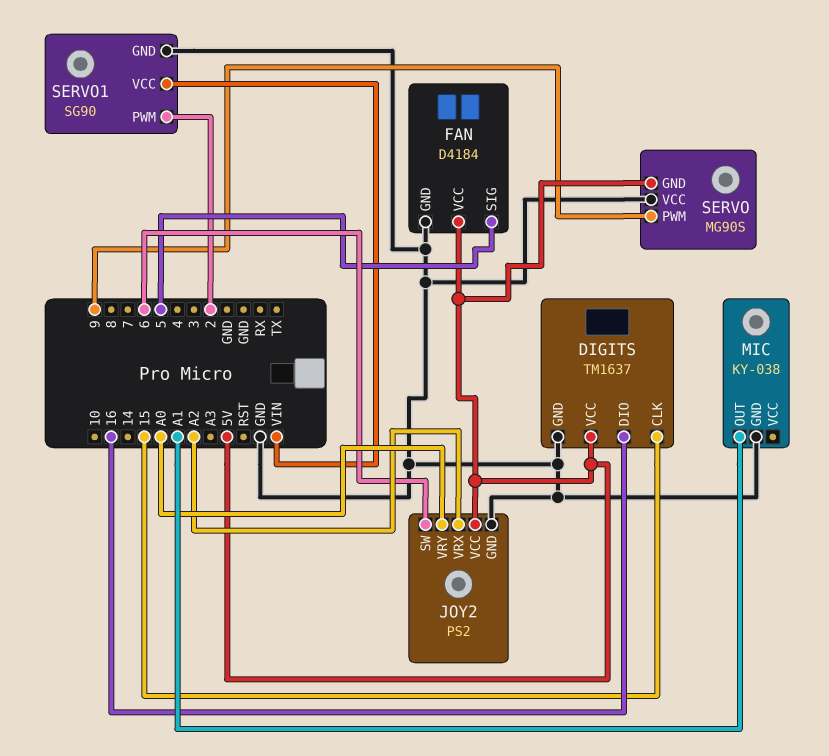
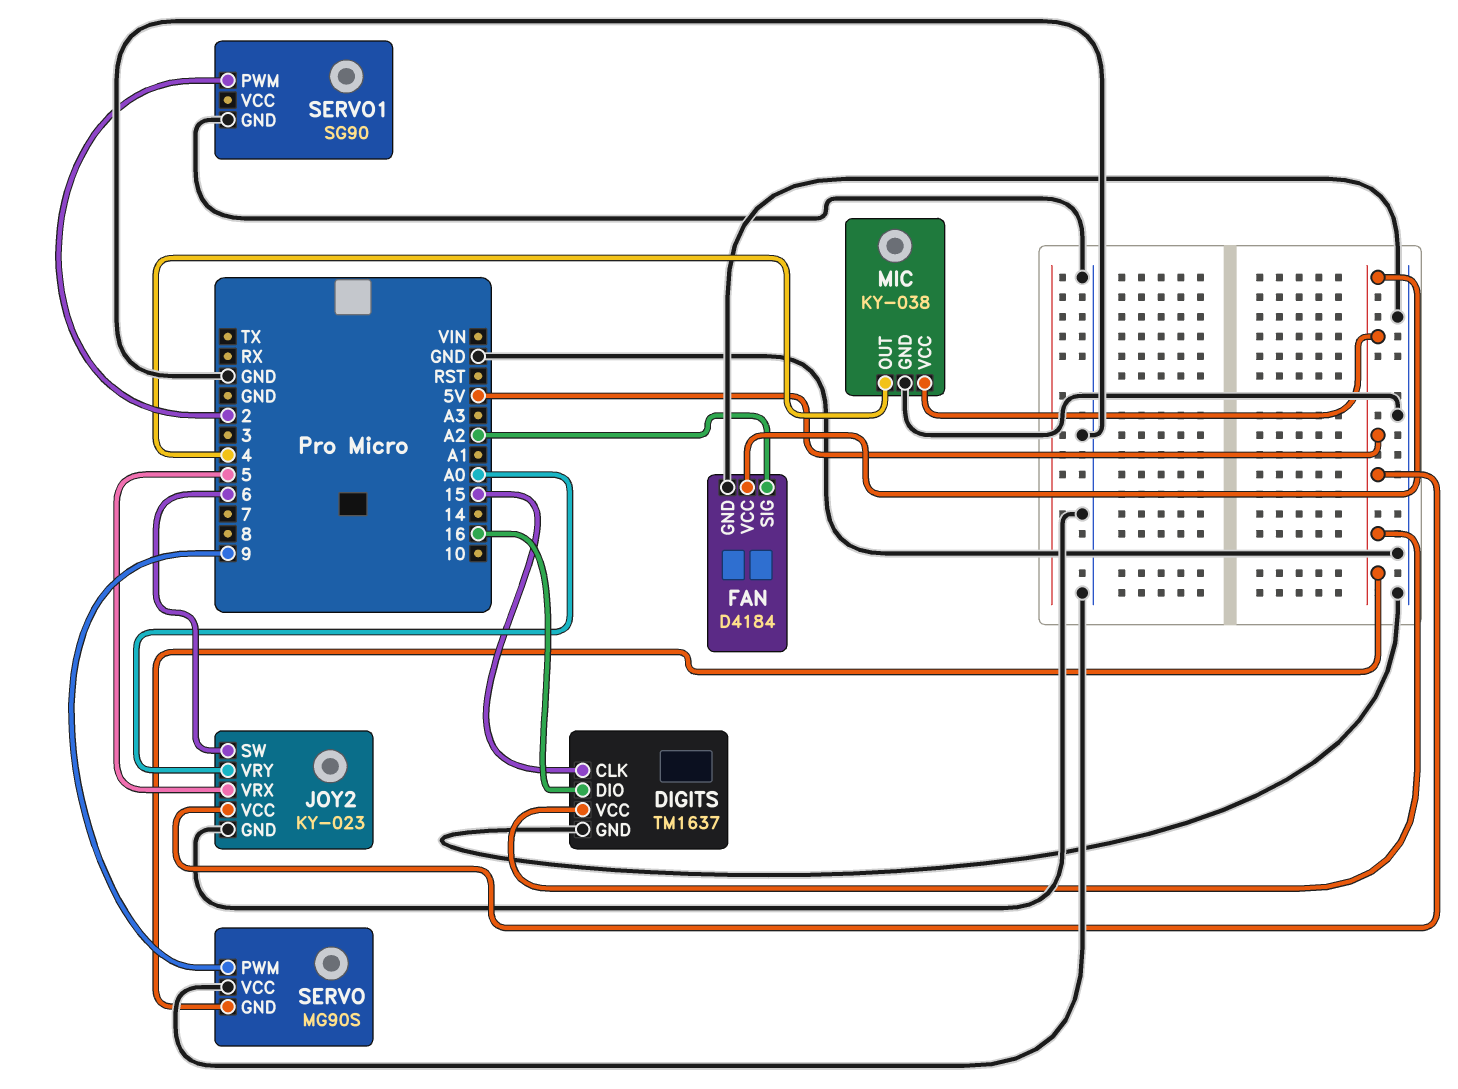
FAN pin SIG: 5 -> A2
JOY2: PS2 -> KY-023
JOY2 pin VRX: A2 -> 5
MIC pin OUT: A1 -> 4
MIC pin VCC: none -> 5V
SERVO1 pin VCC: VIN -> none

